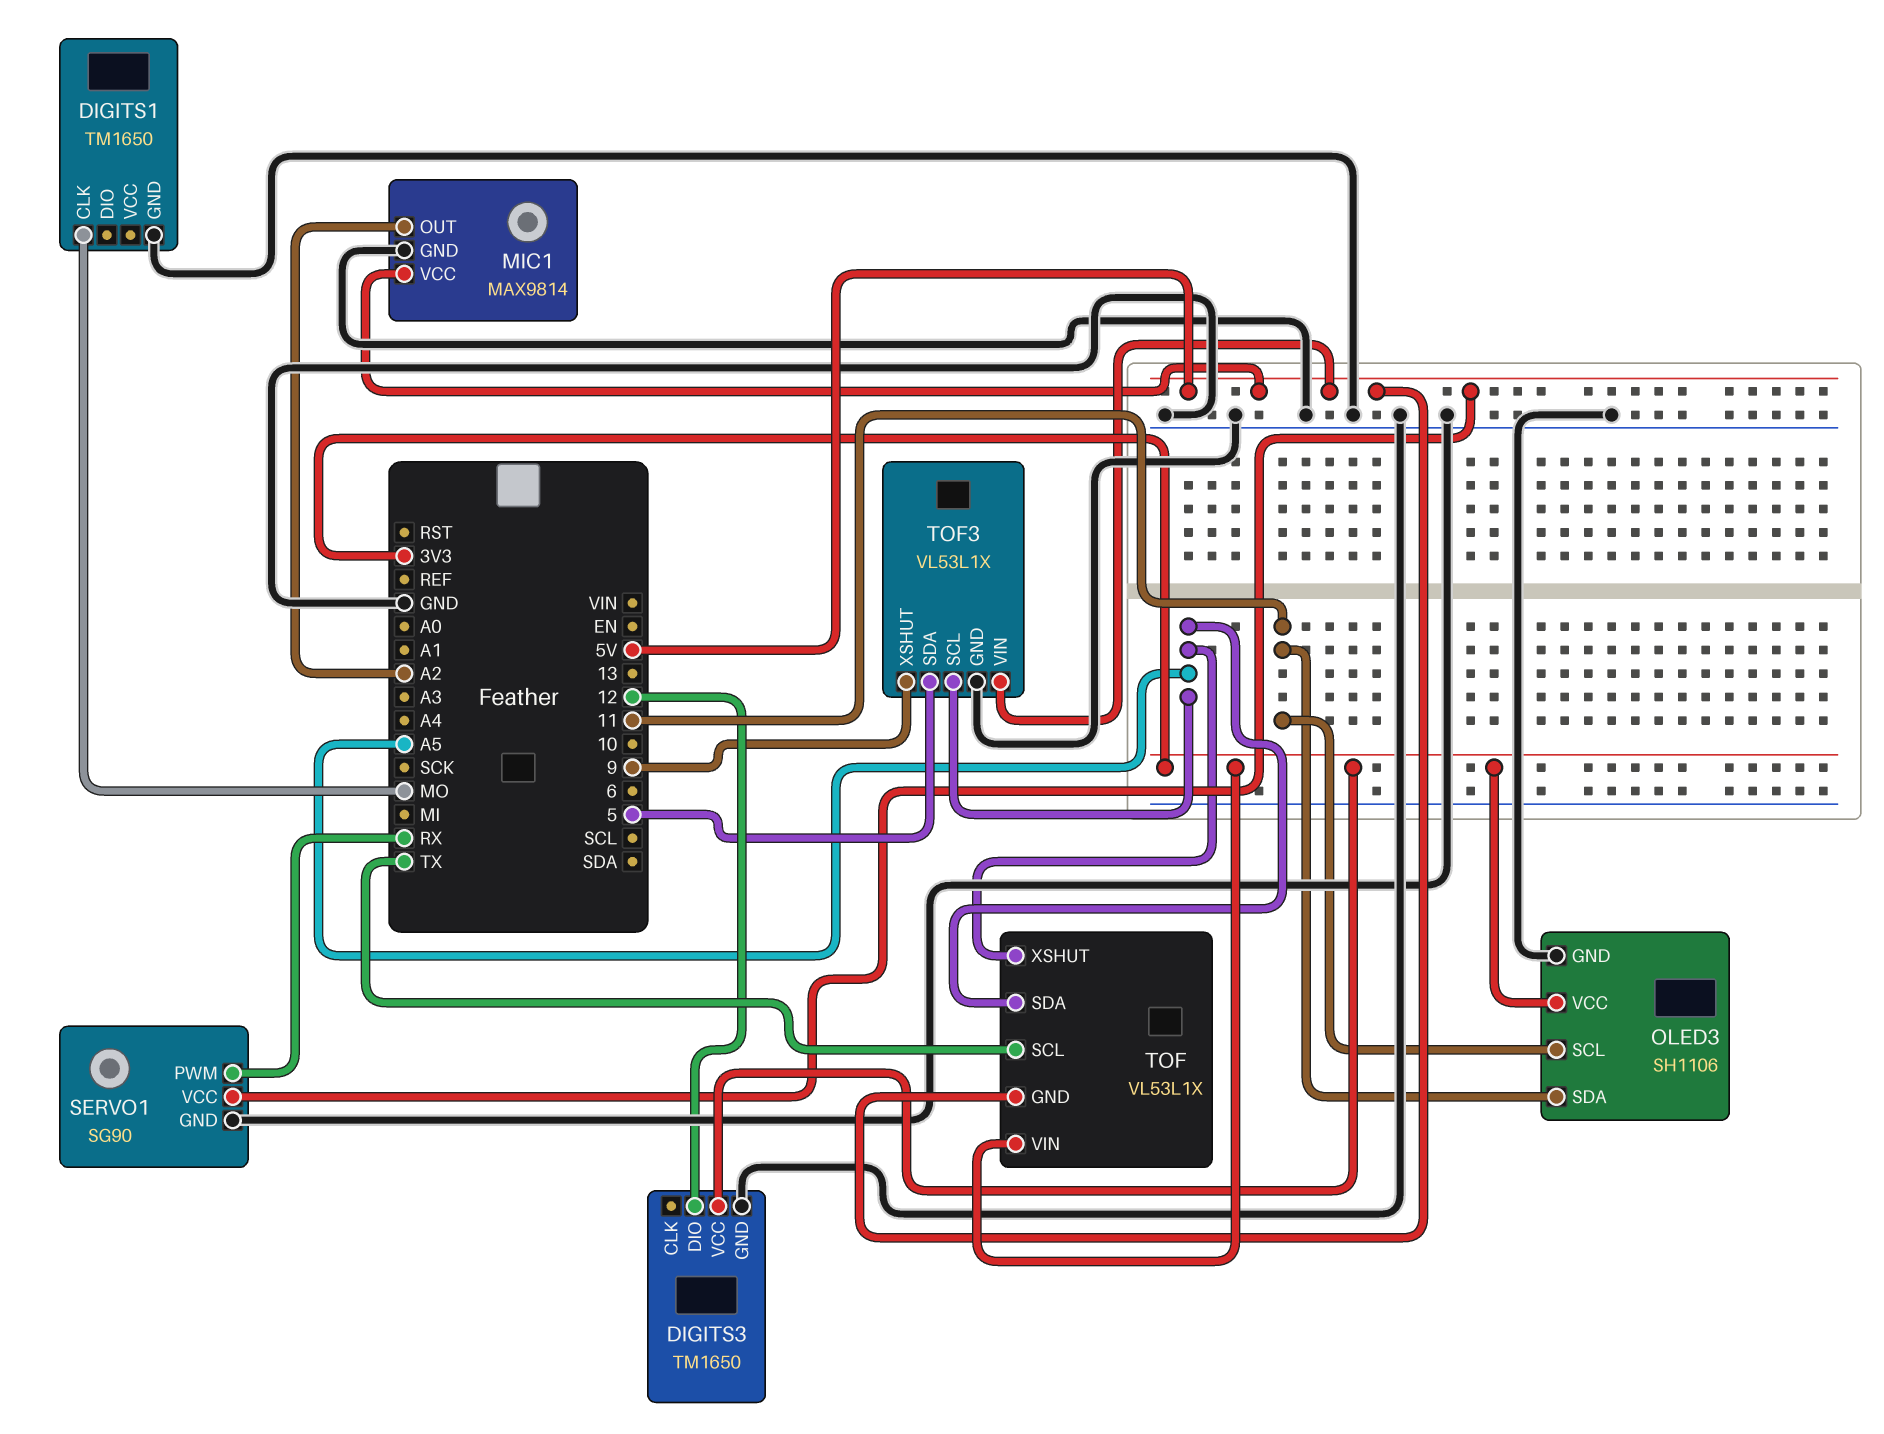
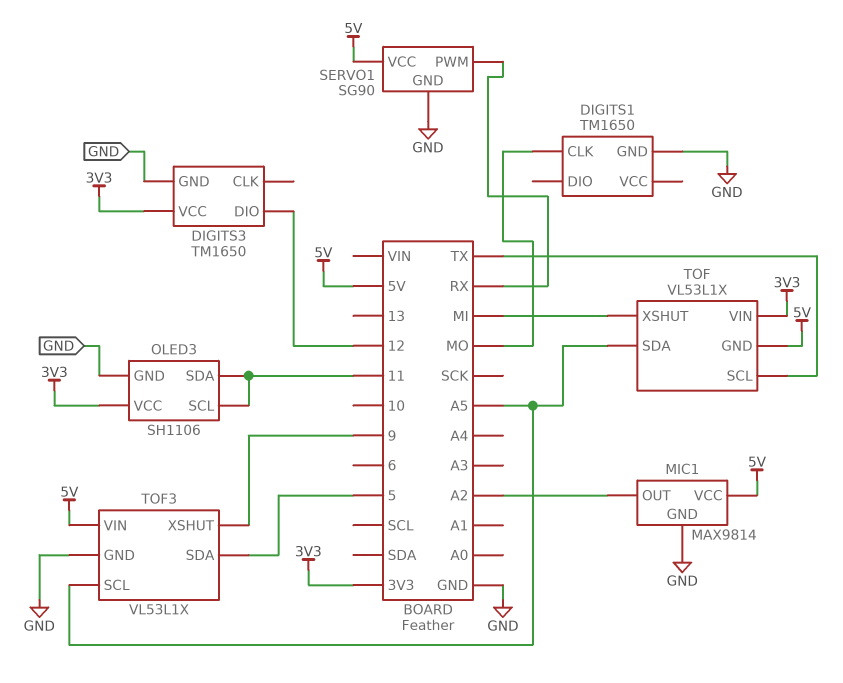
TOF pin XSHUT: A5 -> MI

